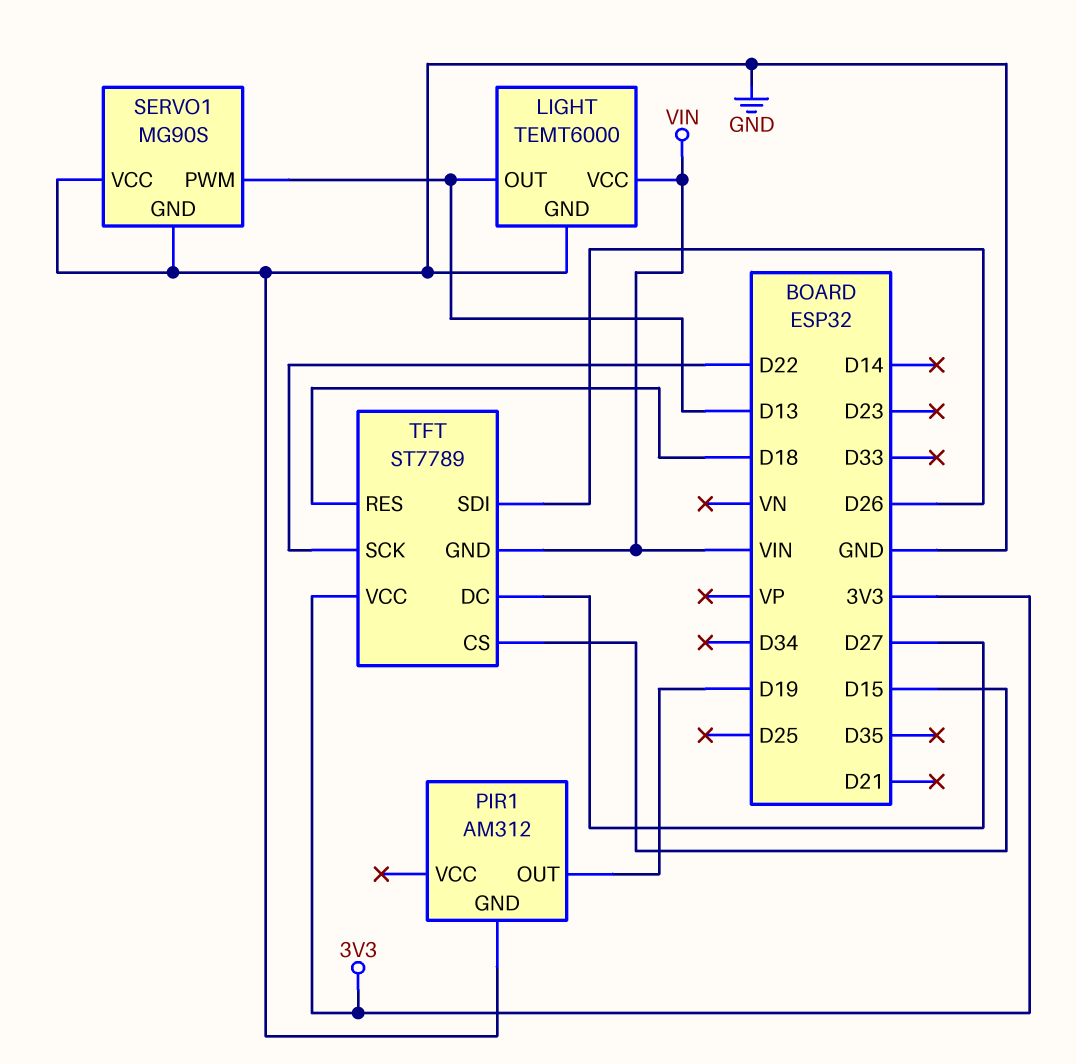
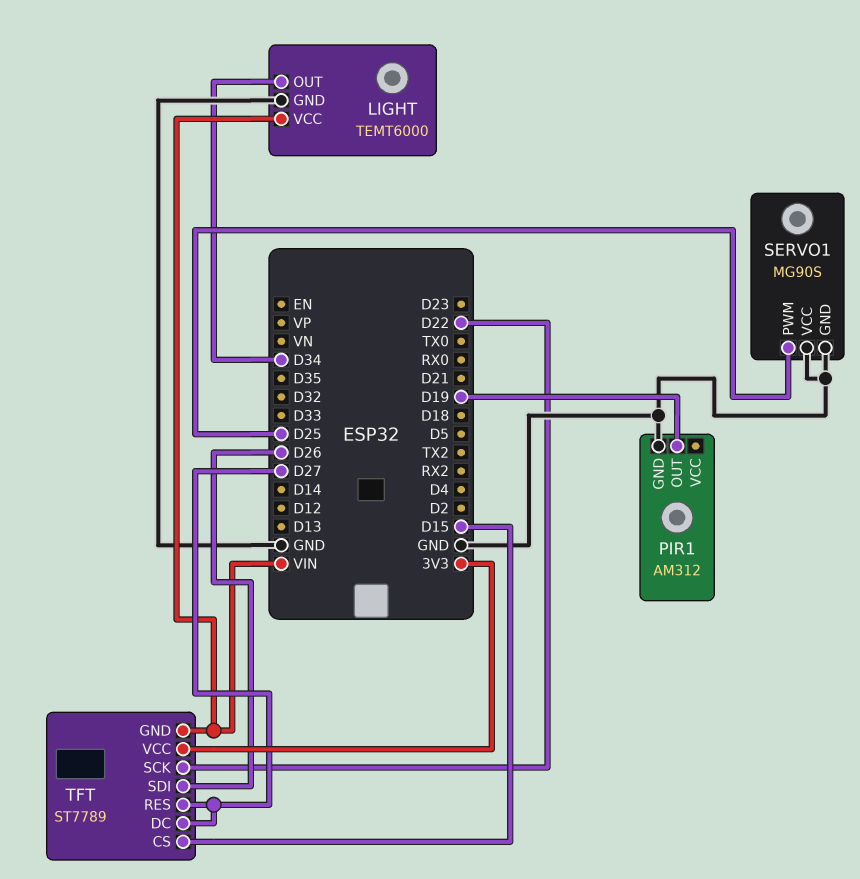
LIGHT pin OUT: D13 -> D34
SERVO1 pin PWM: D13 -> D25
TFT pin RES: D18 -> D27

